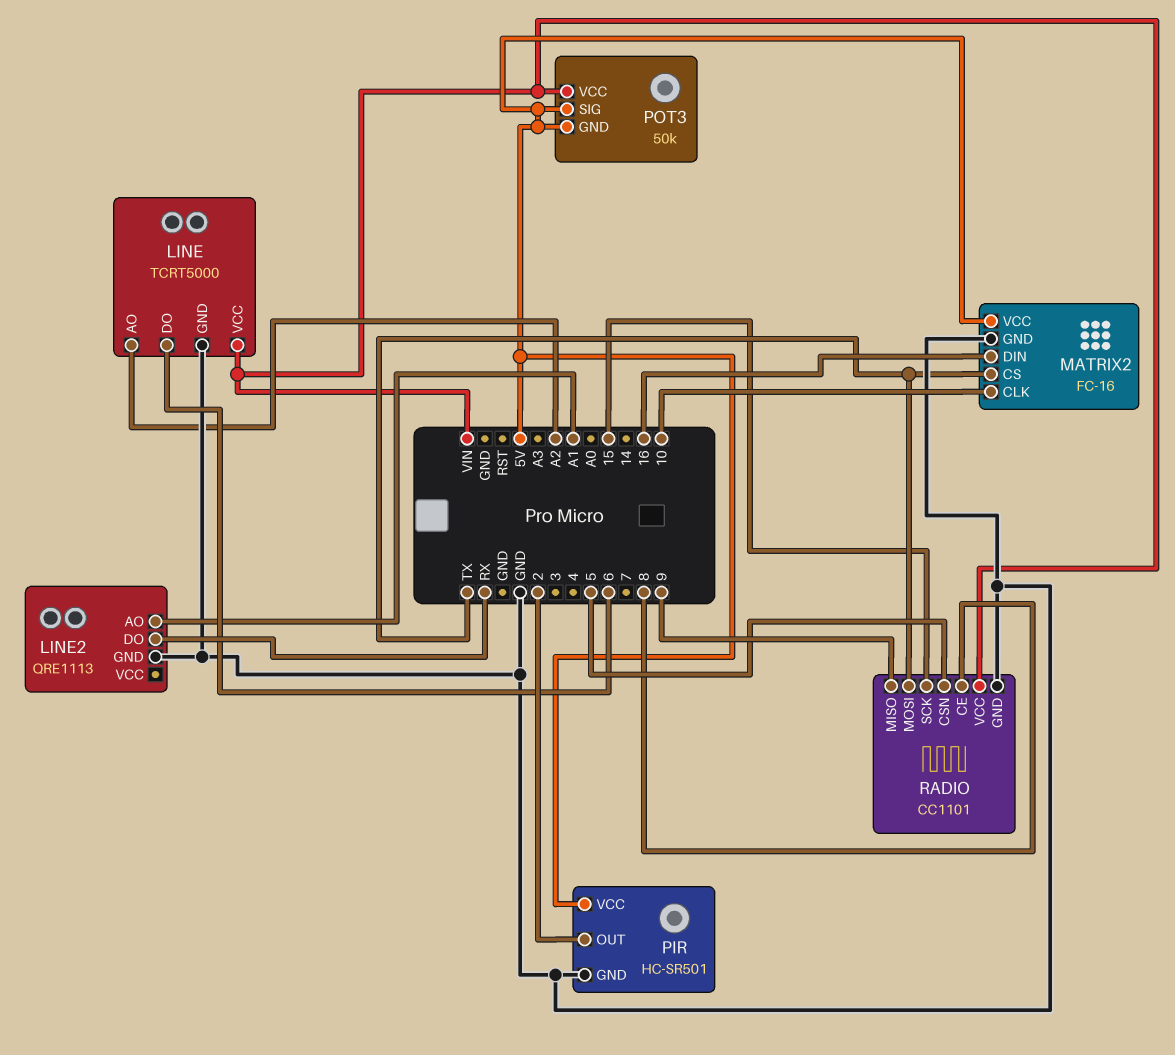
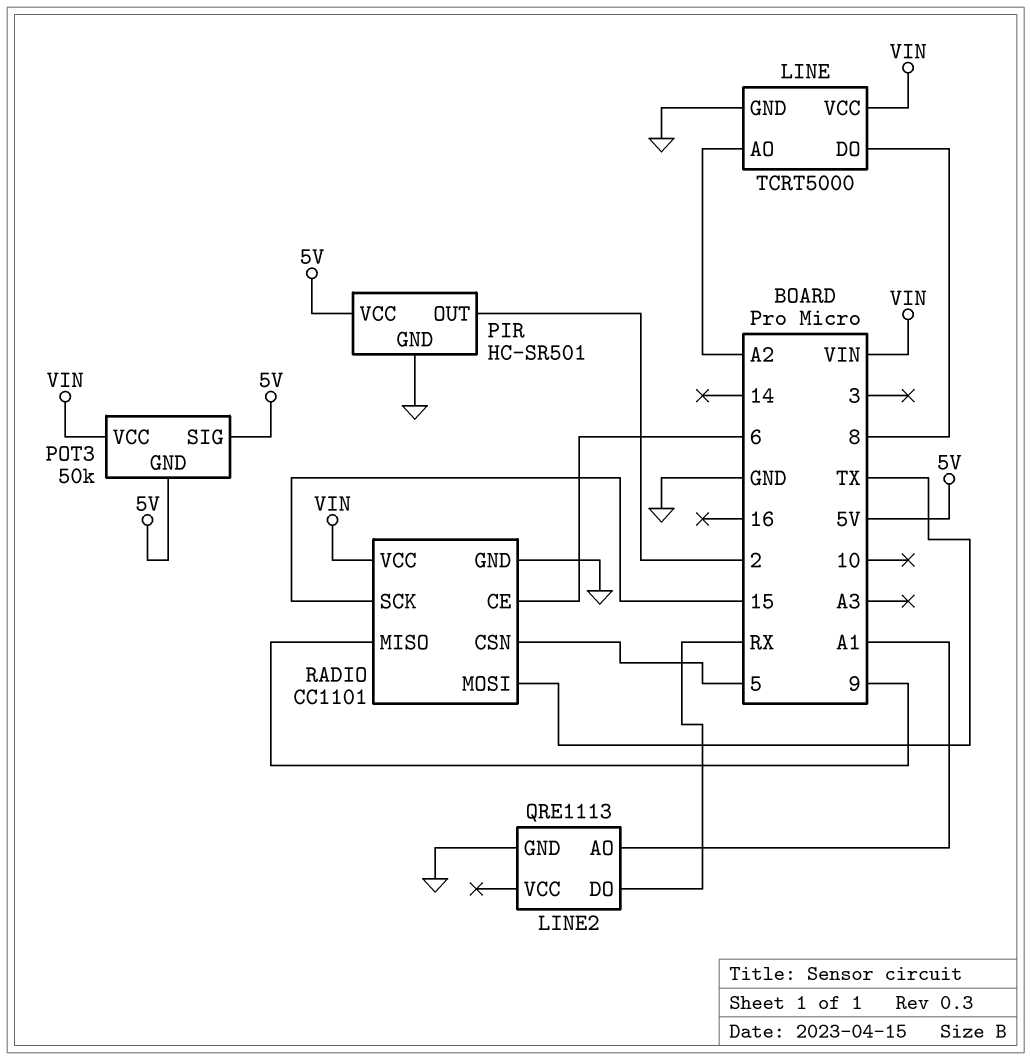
LINE pin DO: 6 -> 8
MATRIX2: FC-16 -> none
MATRIX2 pin CLK: 10 -> none
MATRIX2 pin CS: TX -> none
MATRIX2 pin DIN: 16 -> none
MATRIX2 pin GND: GND -> none
MATRIX2 pin VCC: 5V -> none
RADIO pin CE: 8 -> 6

